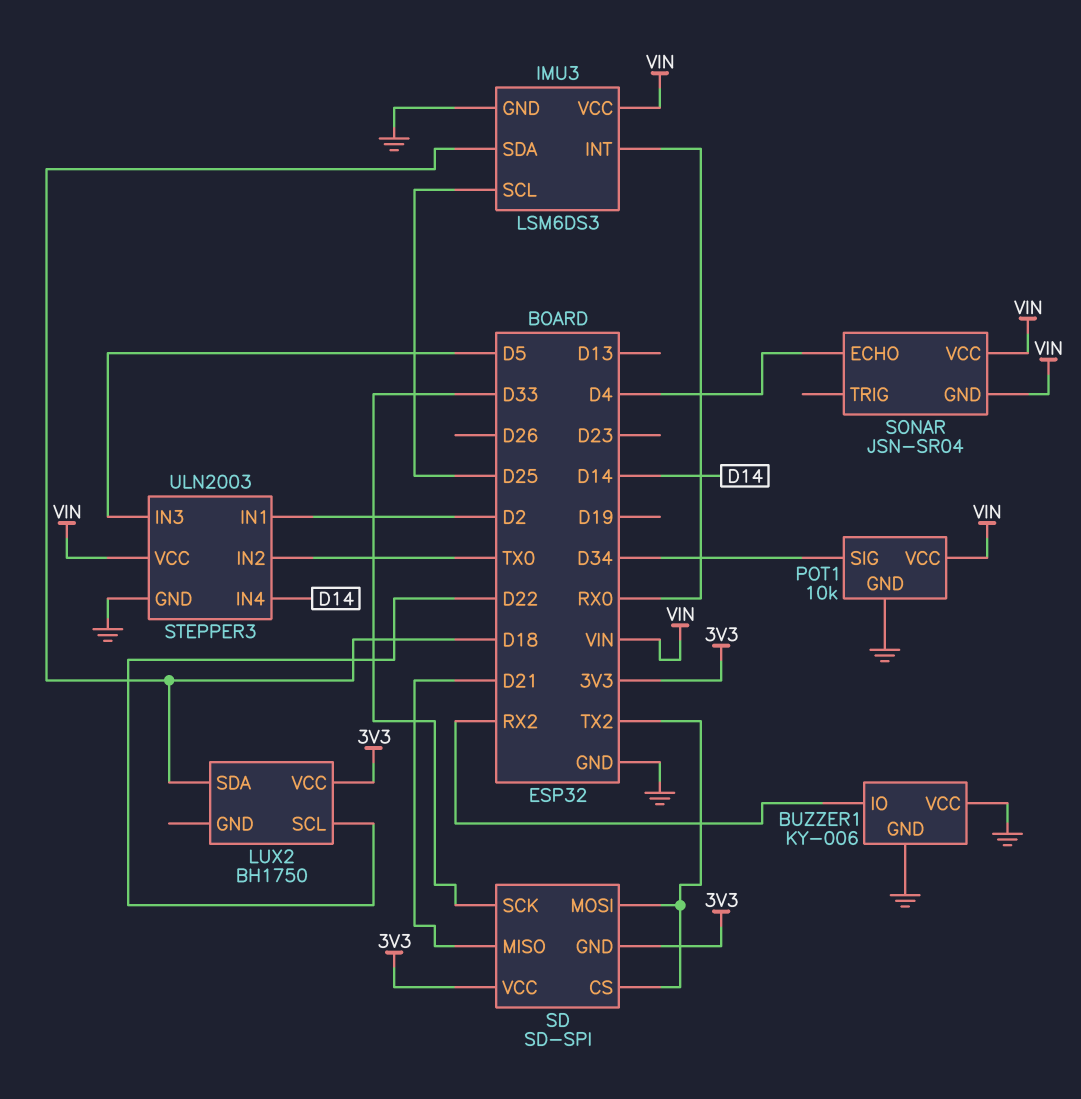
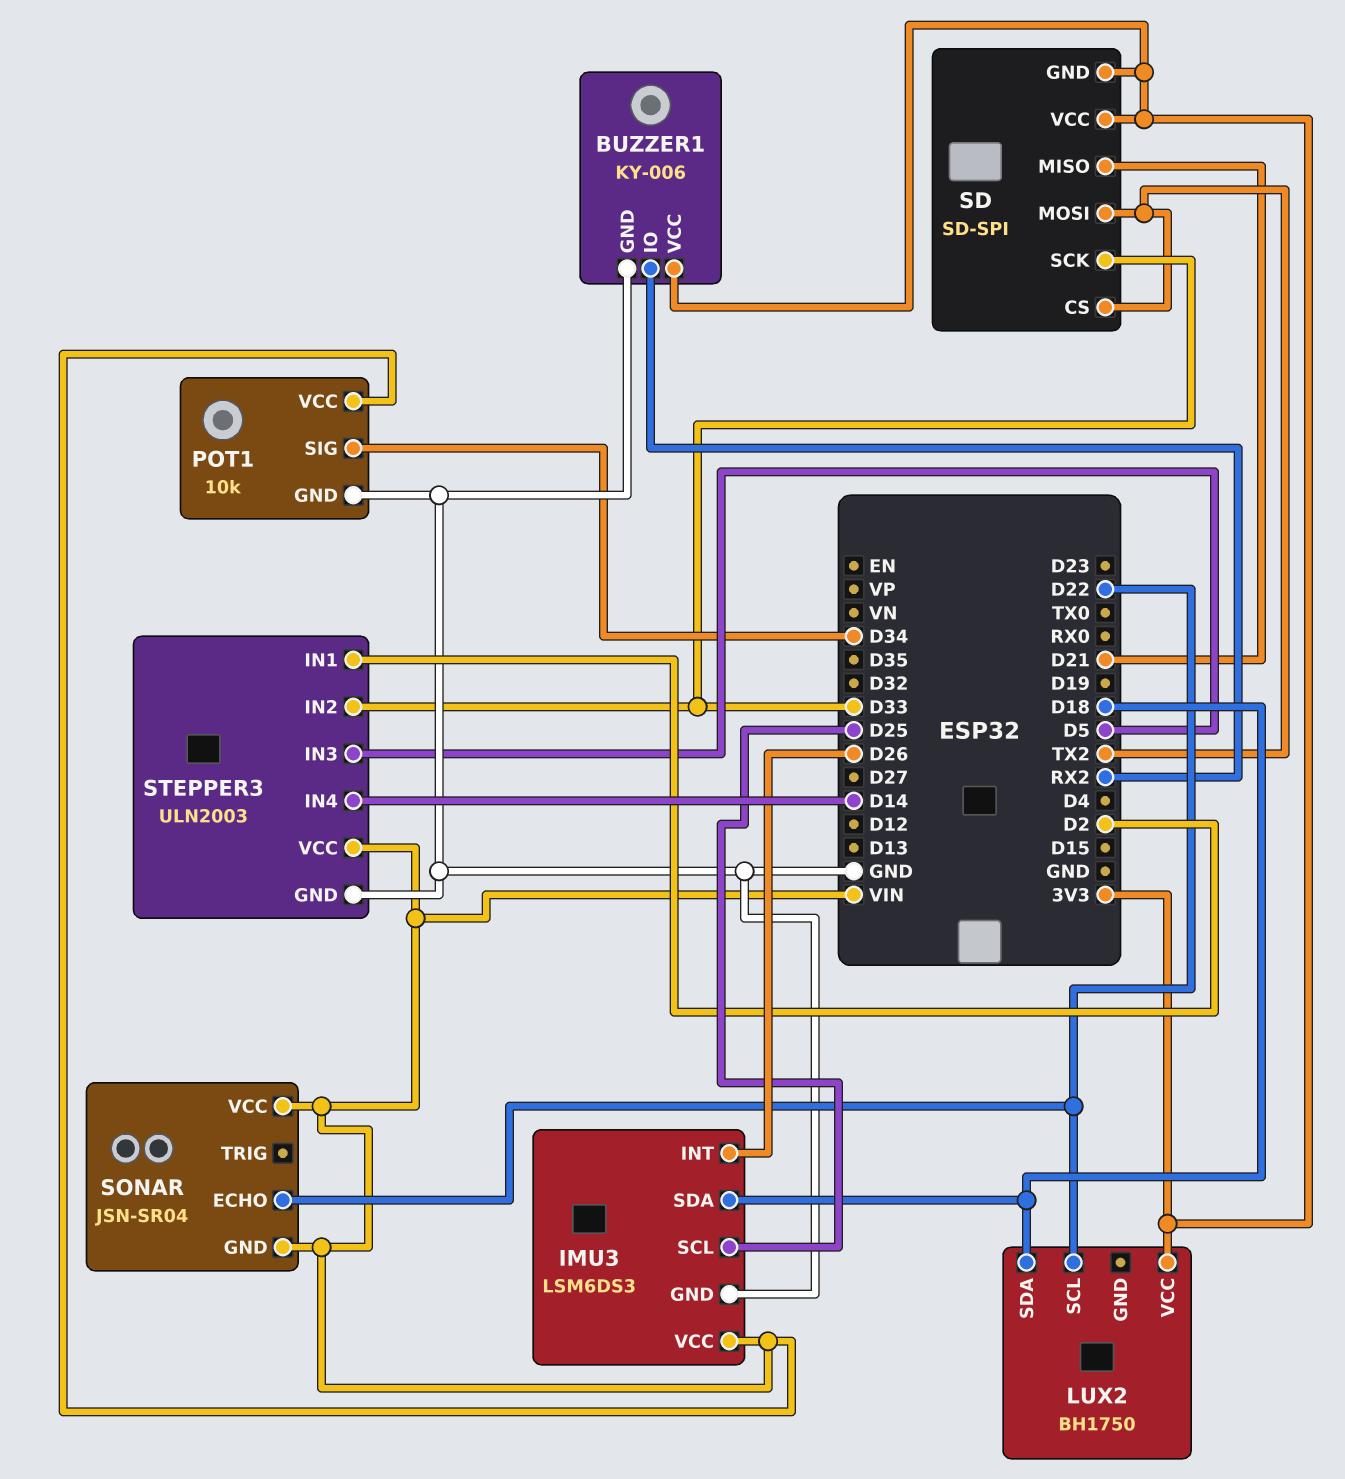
BUZZER1 pin VCC: GND -> 3V3
IMU3 pin INT: RX0 -> D26
SONAR pin ECHO: D4 -> D22
STEPPER3 pin IN2: TX0 -> D33

